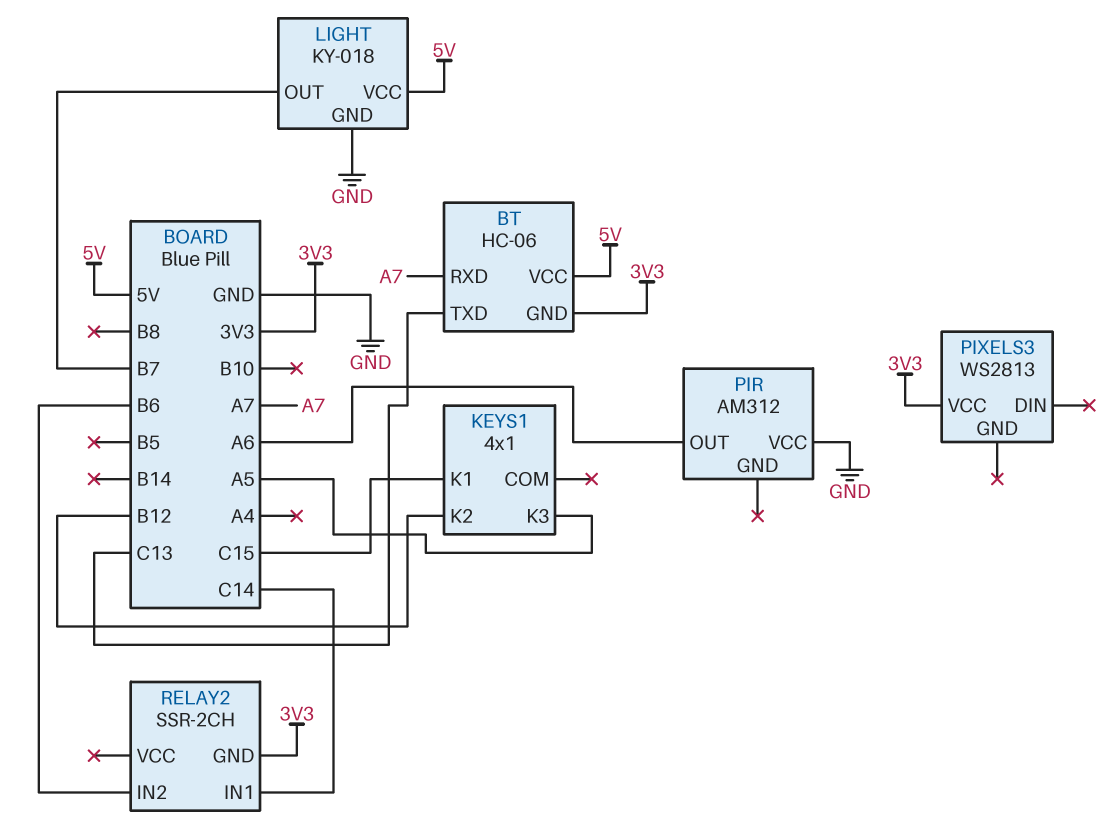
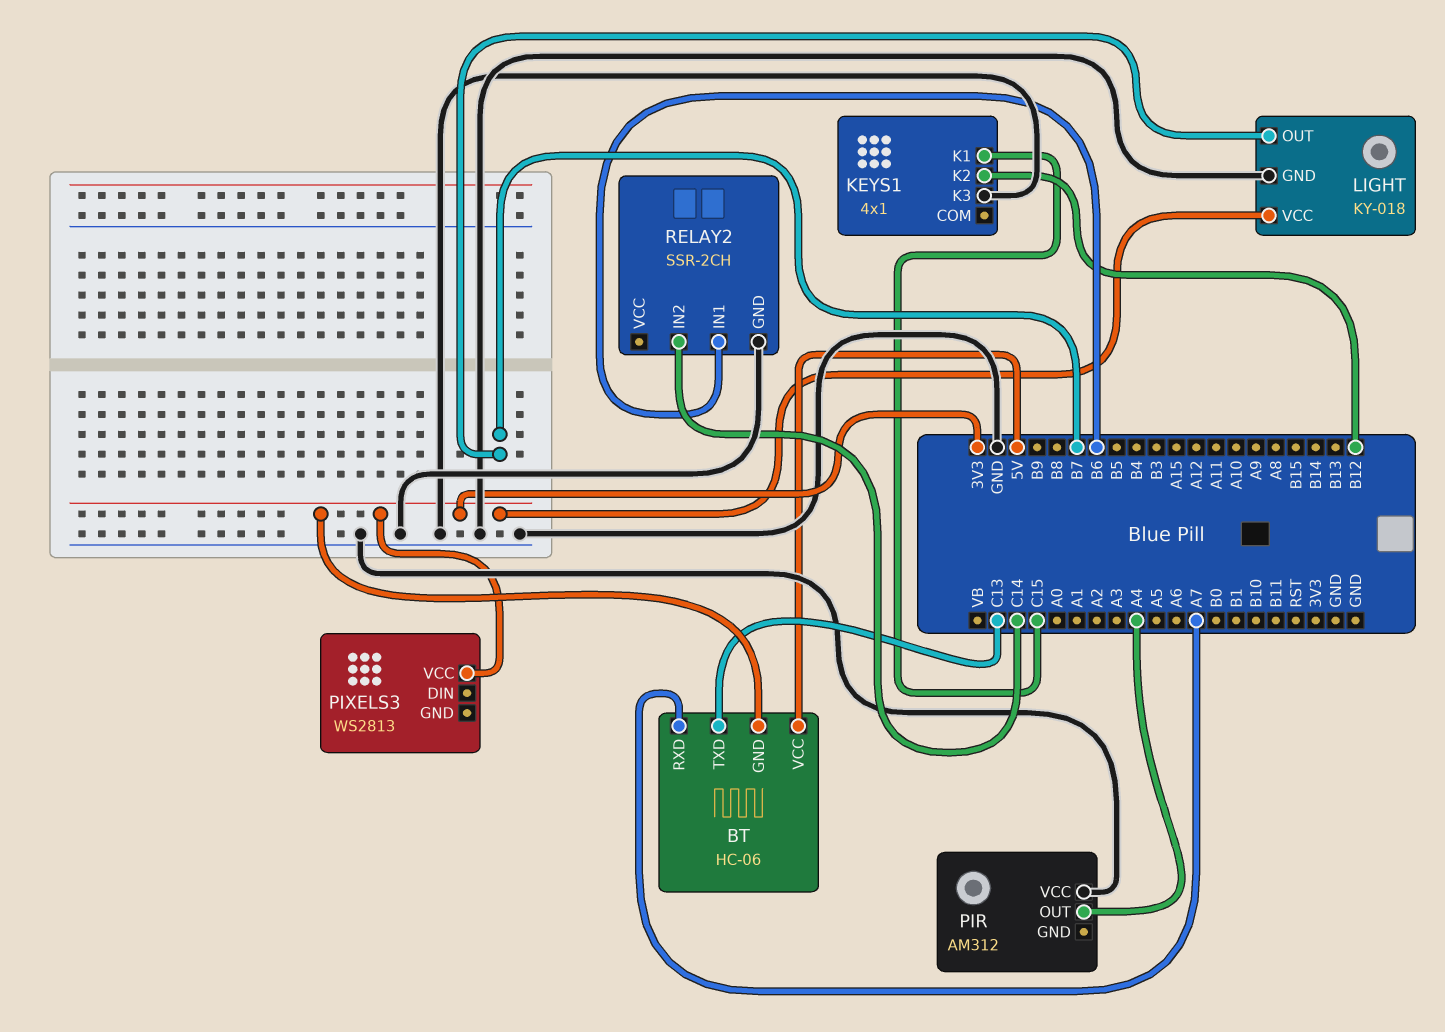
KEYS1 pin K3: A5 -> GND
LIGHT pin VCC: 5V -> 3V3
PIR pin OUT: A6 -> A4
RELAY2 pin GND: 3V3 -> GND
RELAY2 pin IN1: C14 -> B6
RELAY2 pin IN2: B6 -> C14

